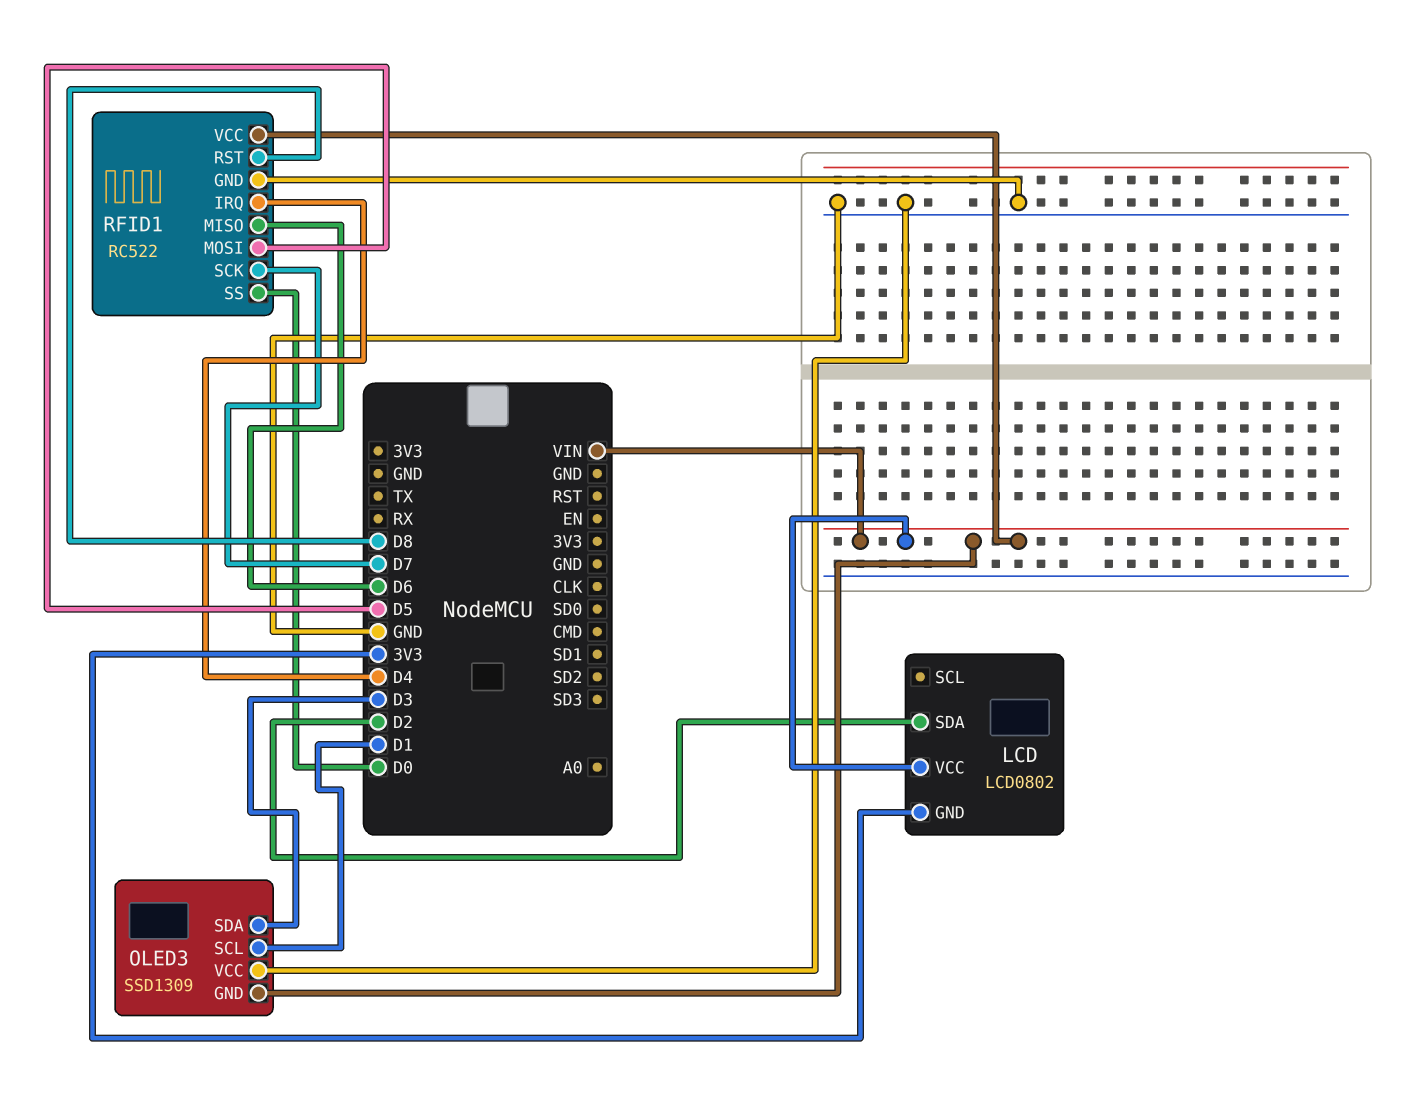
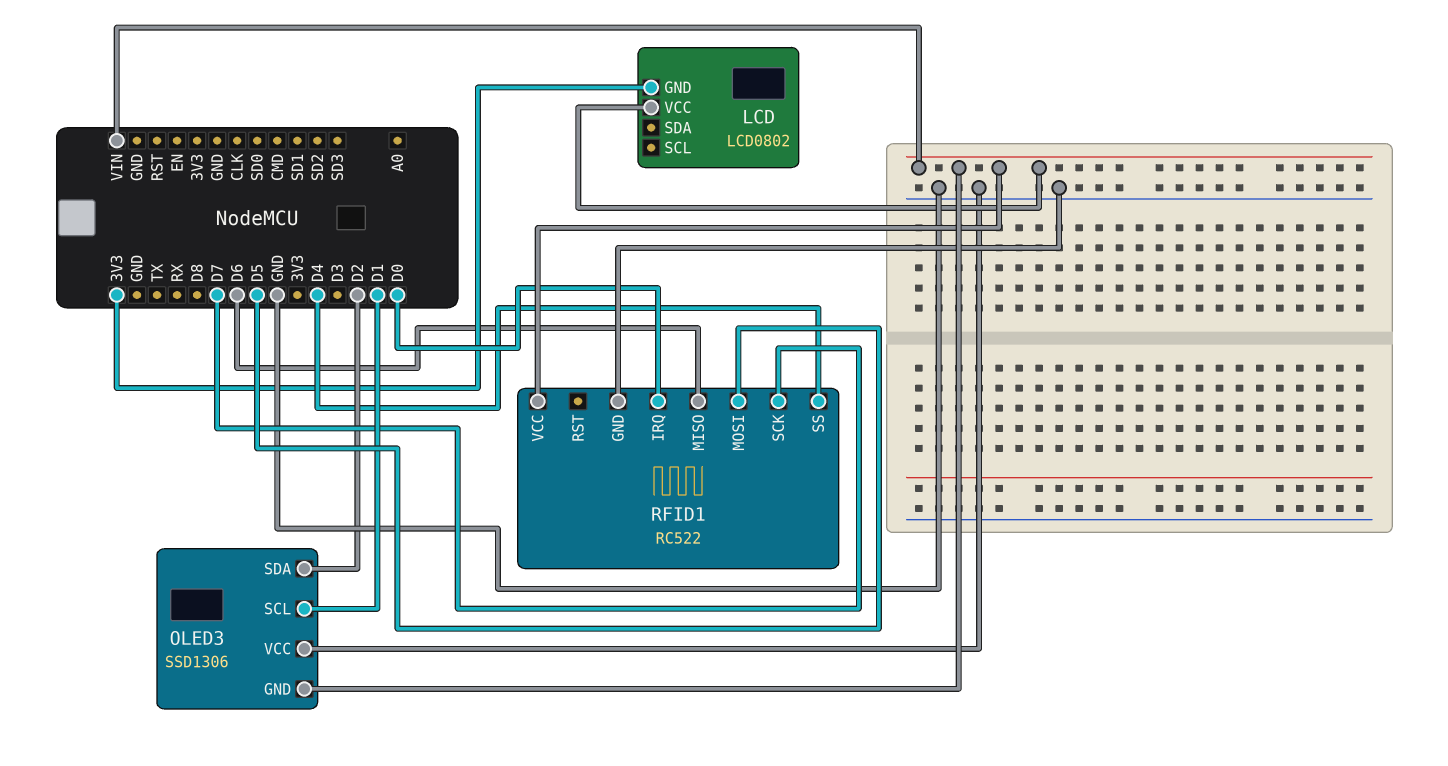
LCD pin SDA: D2 -> none
OLED3: SSD1309 -> SSD1306
OLED3 pin SDA: D3 -> D2
RFID1 pin IRQ: D4 -> D0
RFID1 pin RST: D8 -> none
RFID1 pin SS: D0 -> D4

